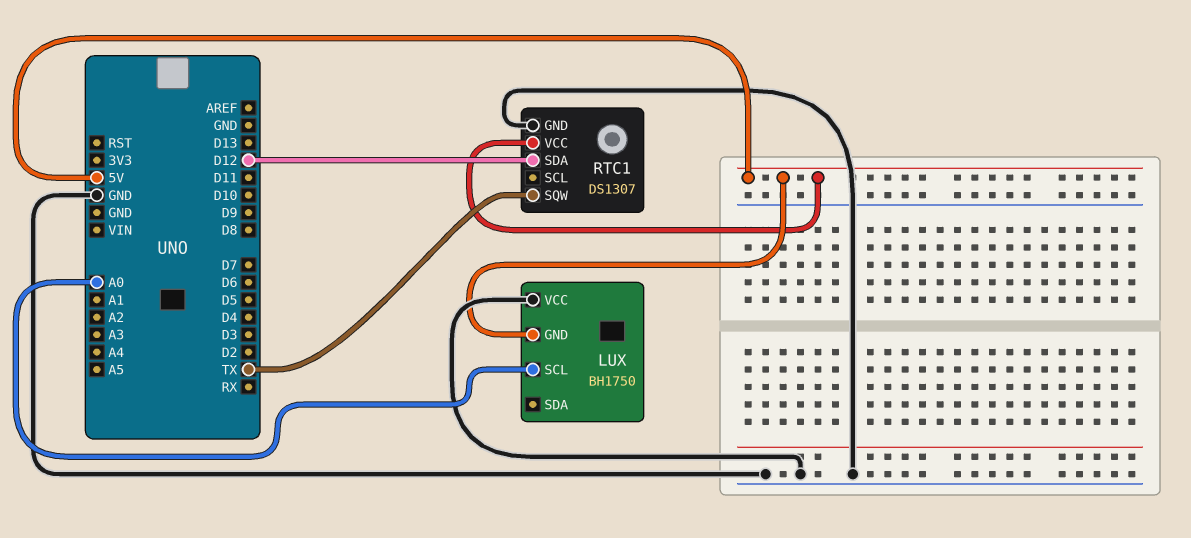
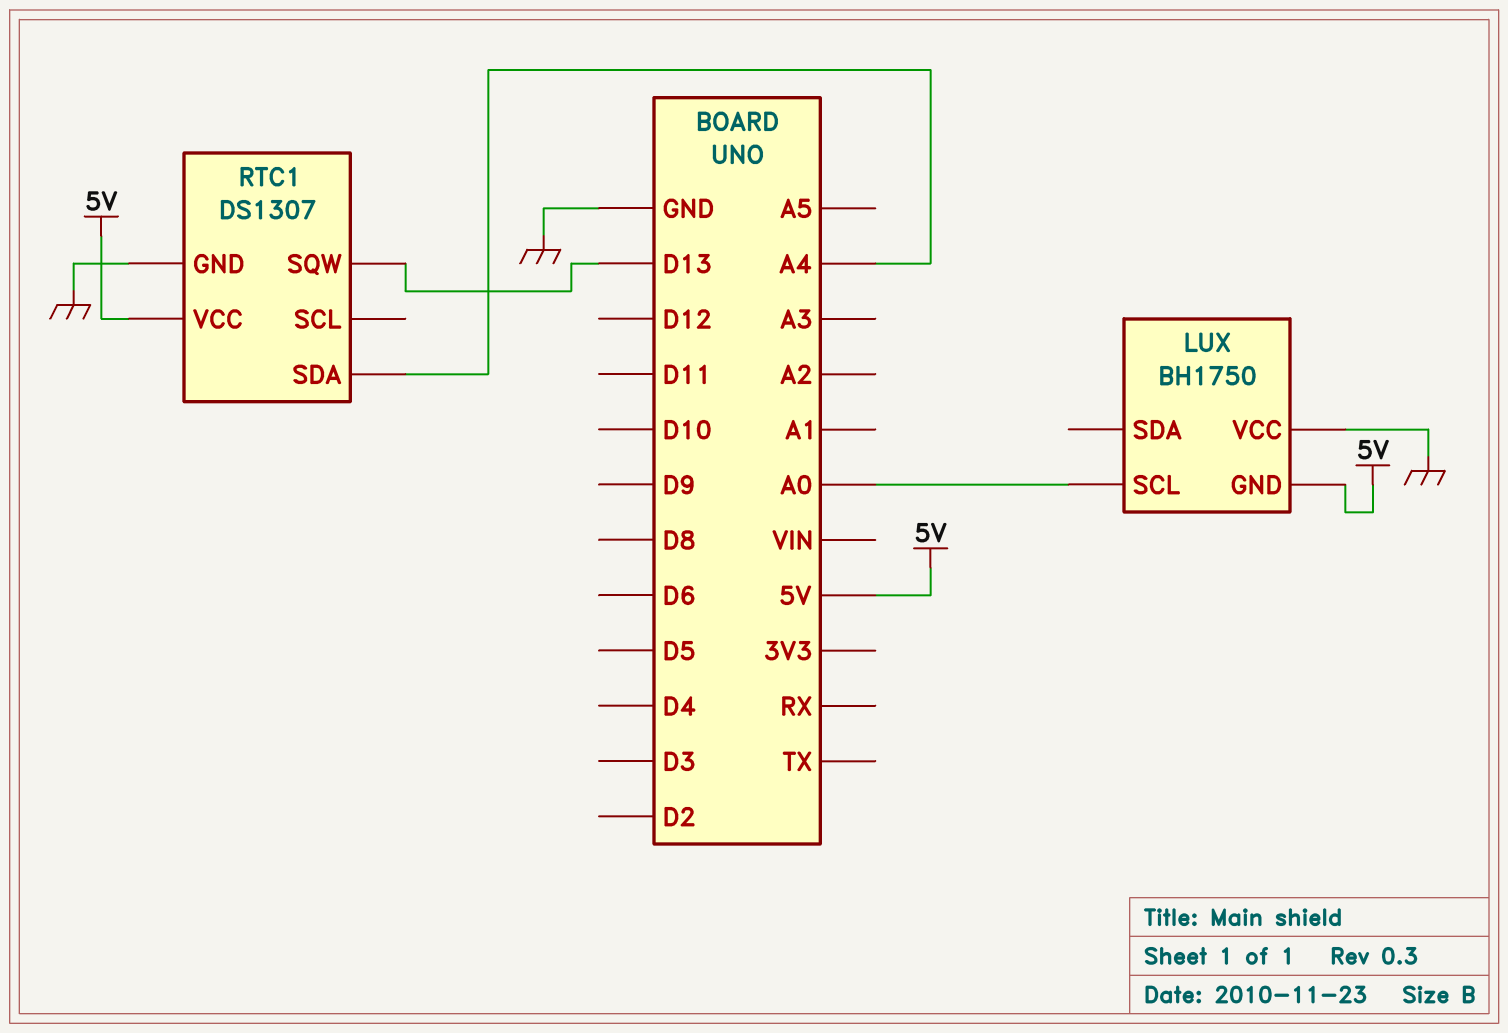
RTC1 pin SDA: D12 -> A4
RTC1 pin SQW: TX -> D13

